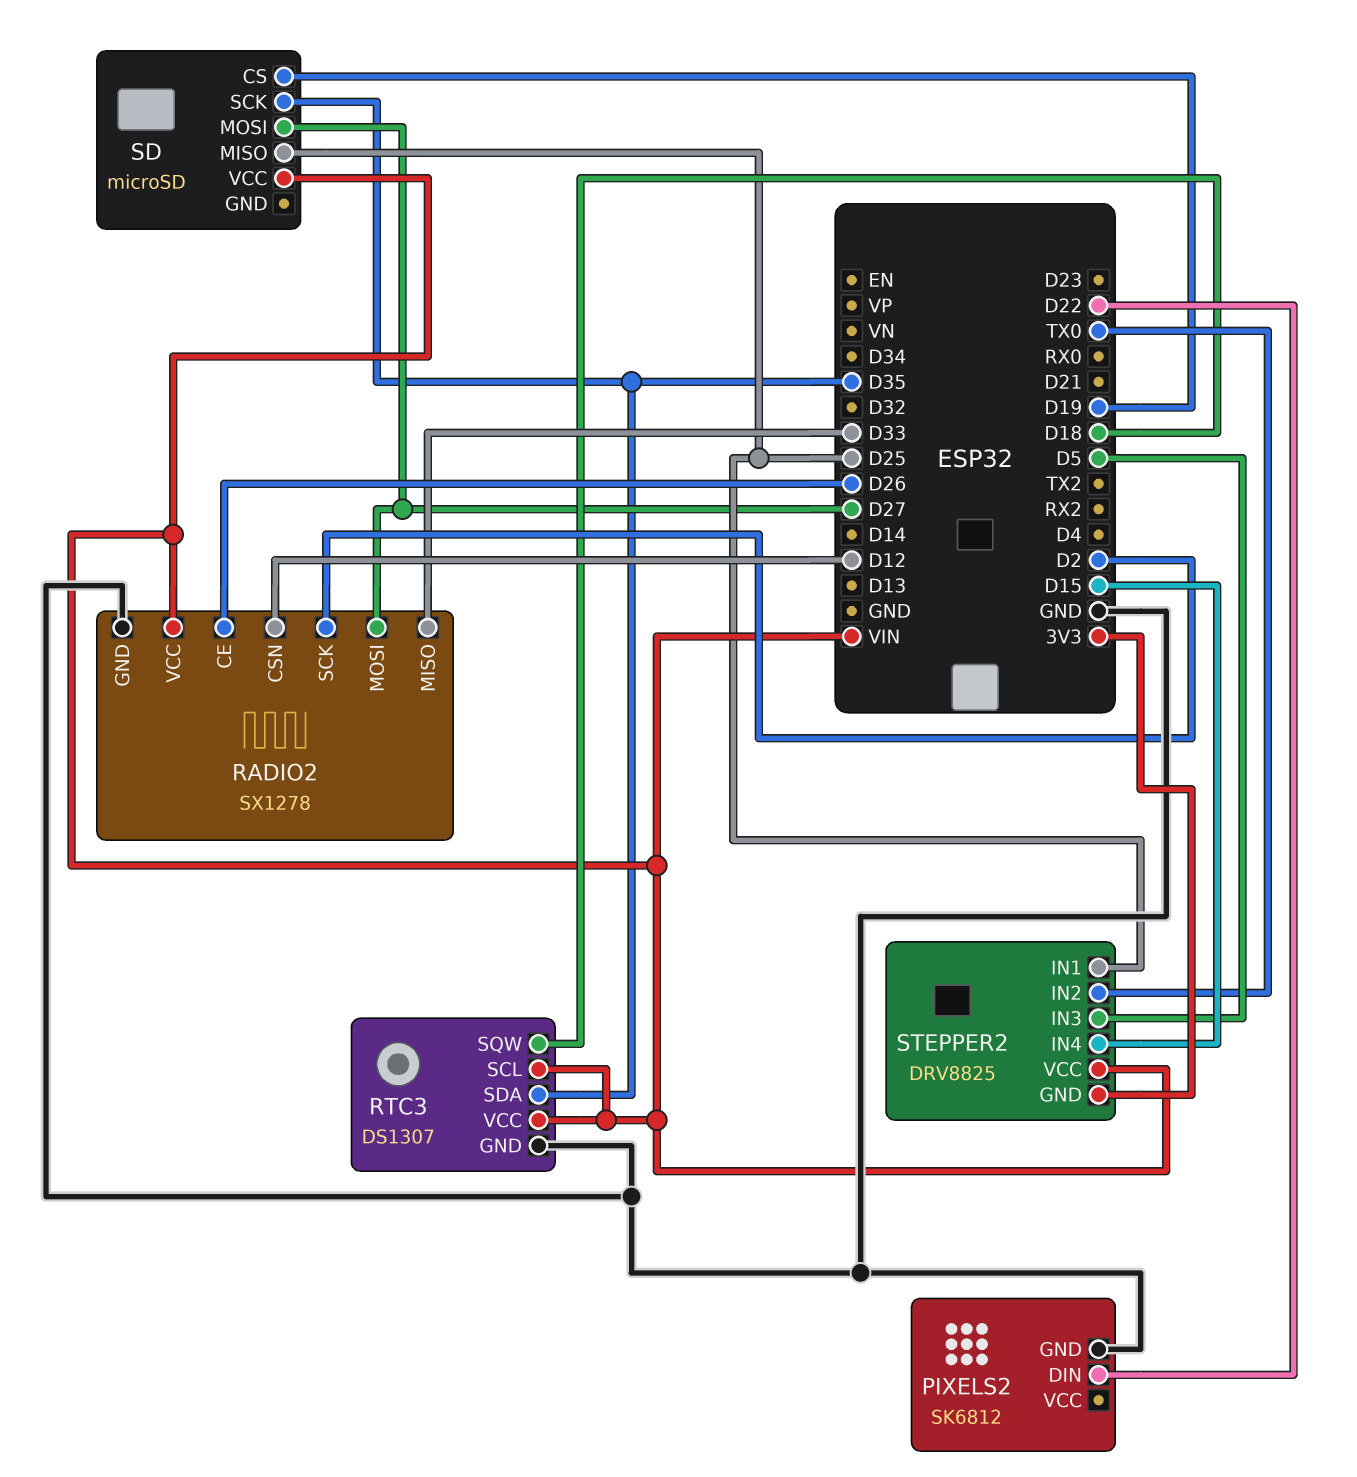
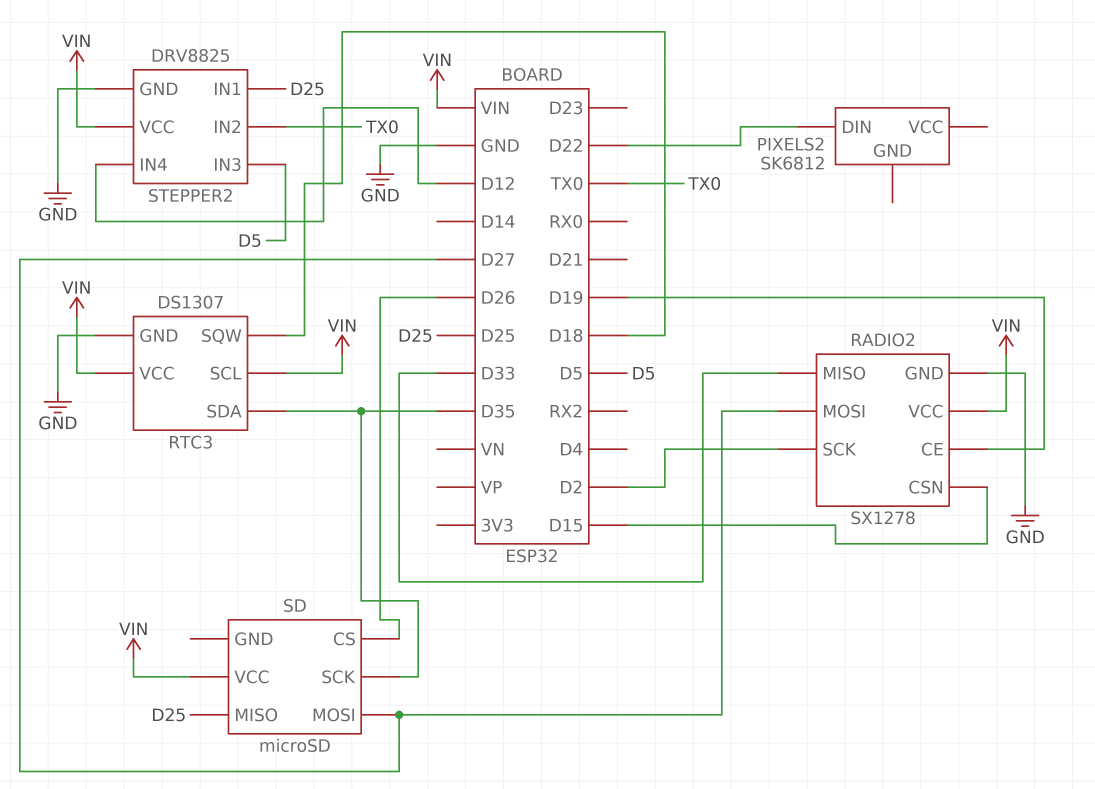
PIXELS2 pin GND: GND -> none
RADIO2 pin CE: D26 -> D19
RADIO2 pin CSN: D12 -> D15
SD pin CS: D19 -> D26
STEPPER2 pin GND: 3V3 -> GND
STEPPER2 pin IN4: D15 -> D12

